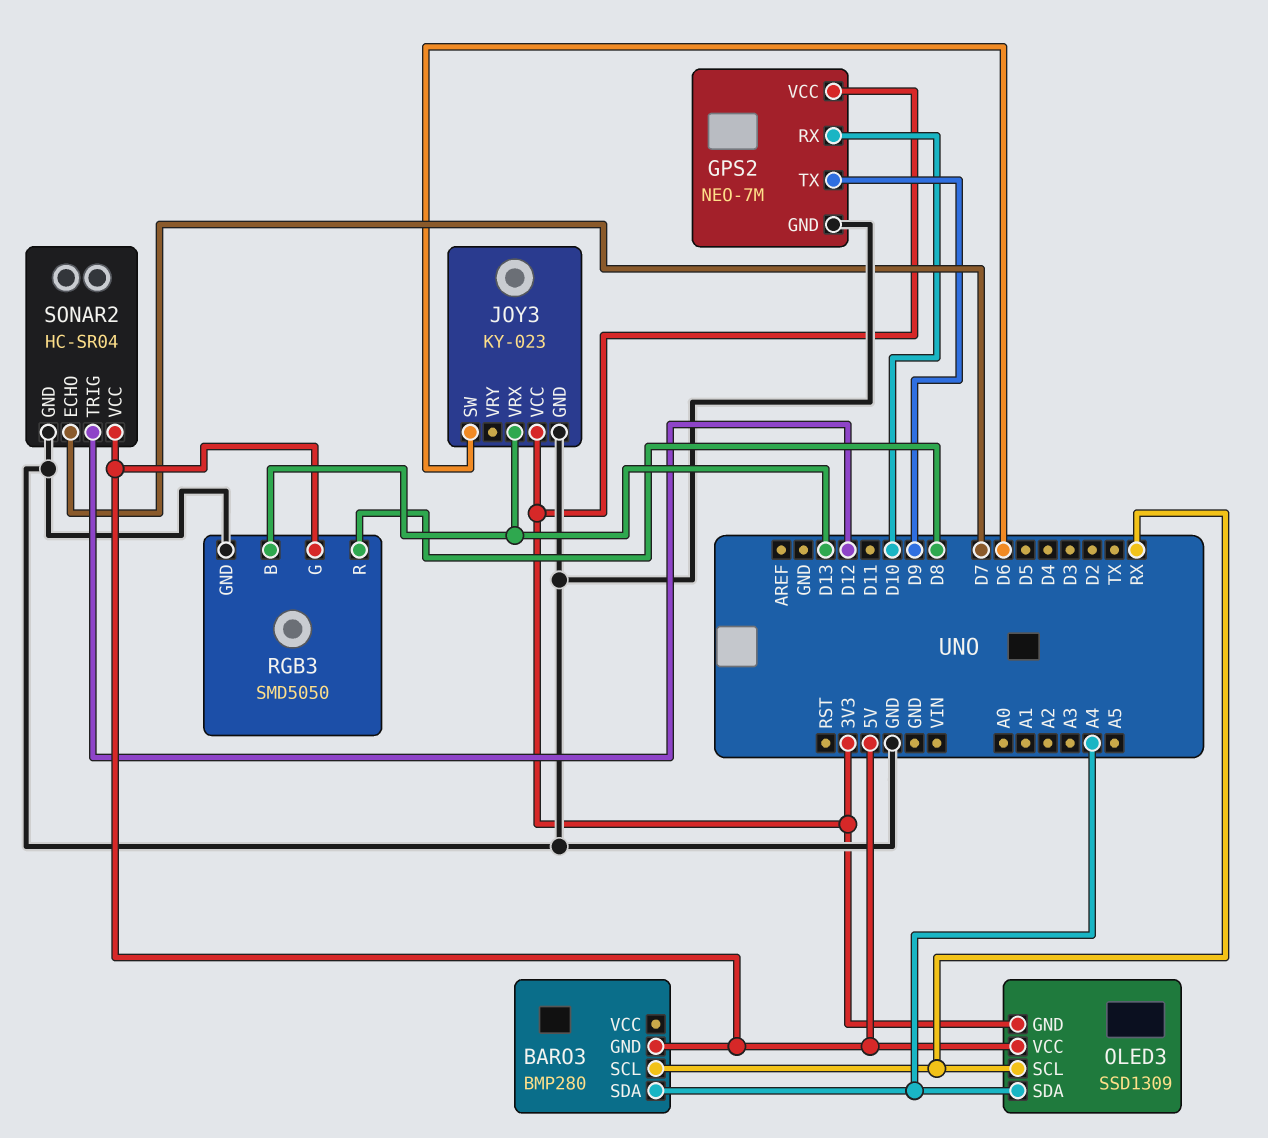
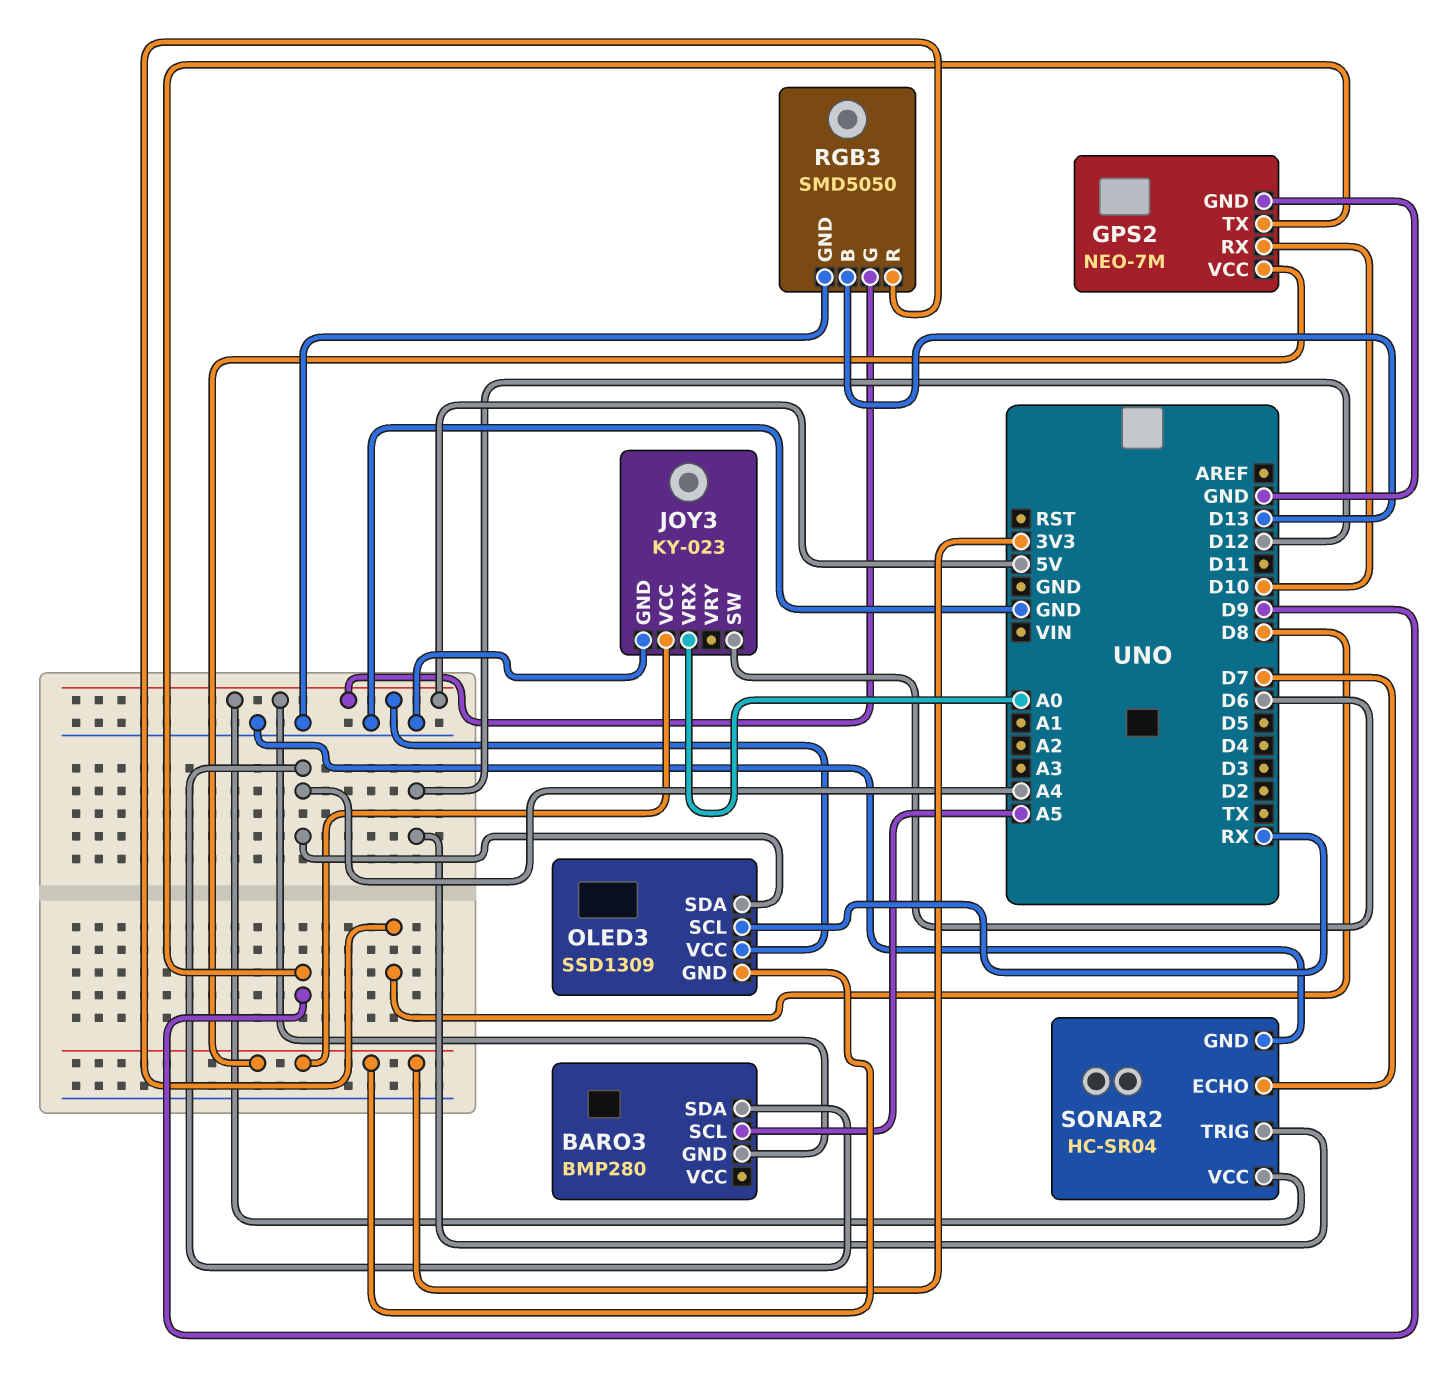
BARO3 pin SCL: RX -> A5
JOY3 pin VRX: D13 -> A0

